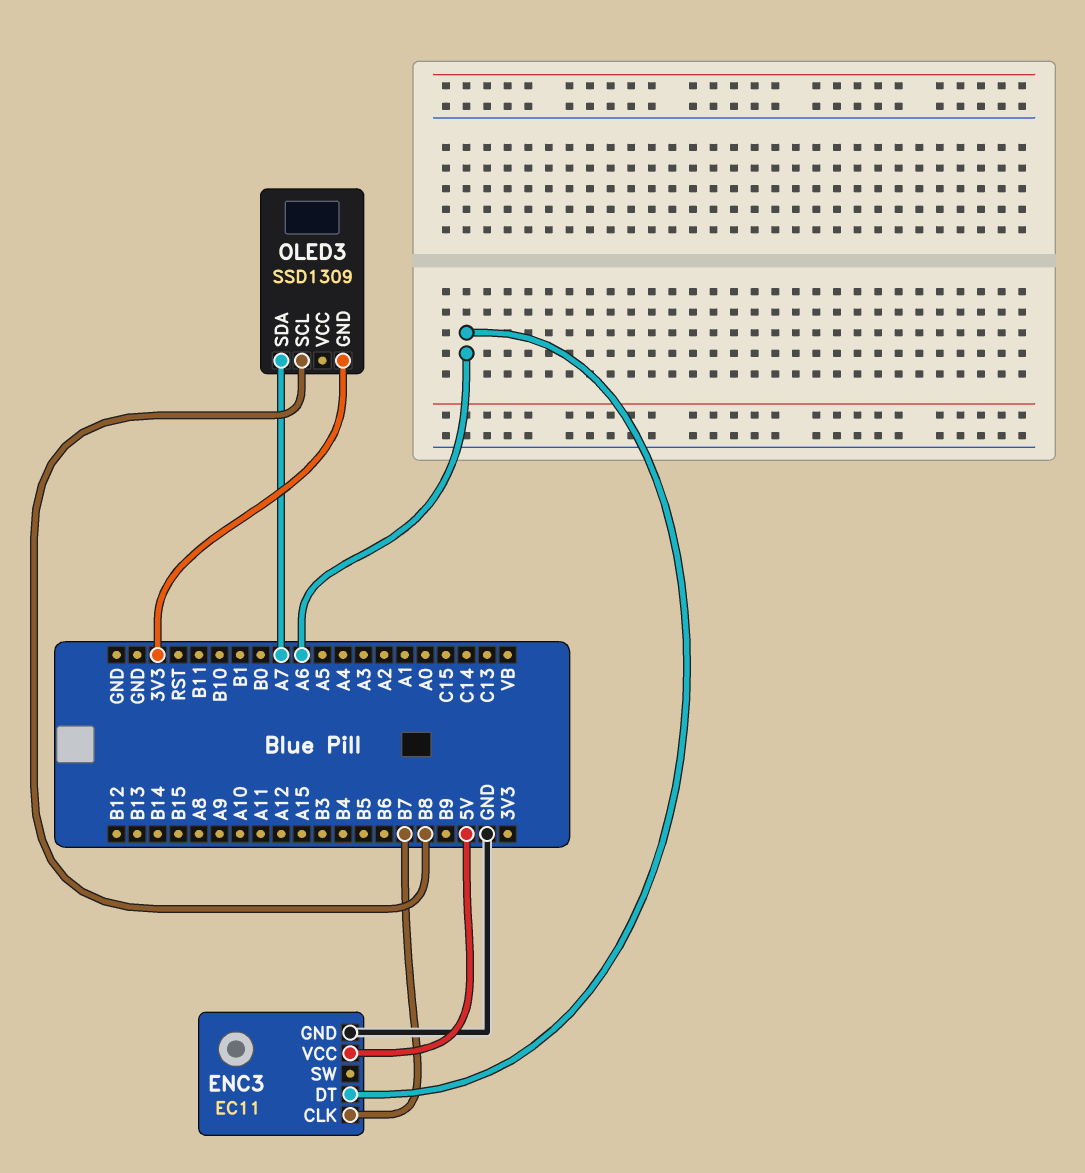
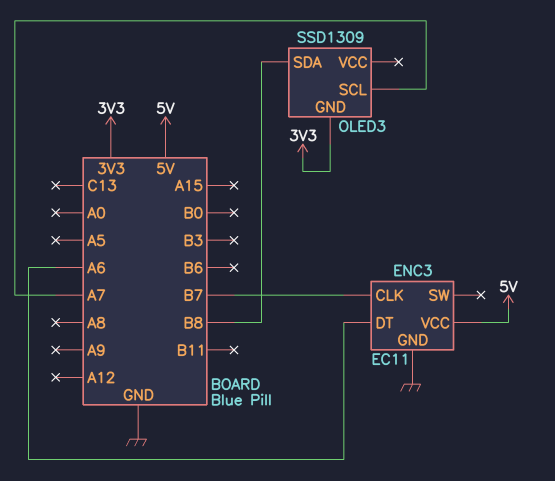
OLED3 pin SCL: B8 -> A7
OLED3 pin SDA: A7 -> B8

